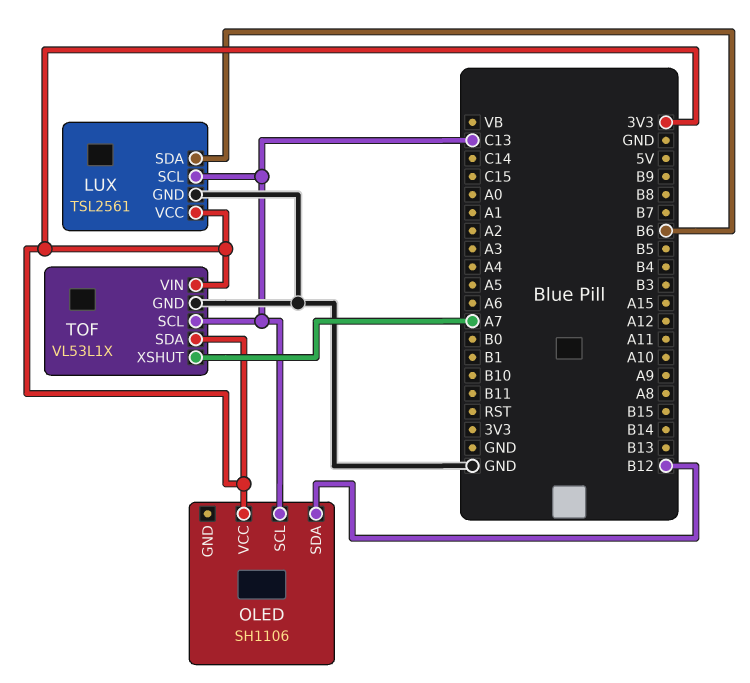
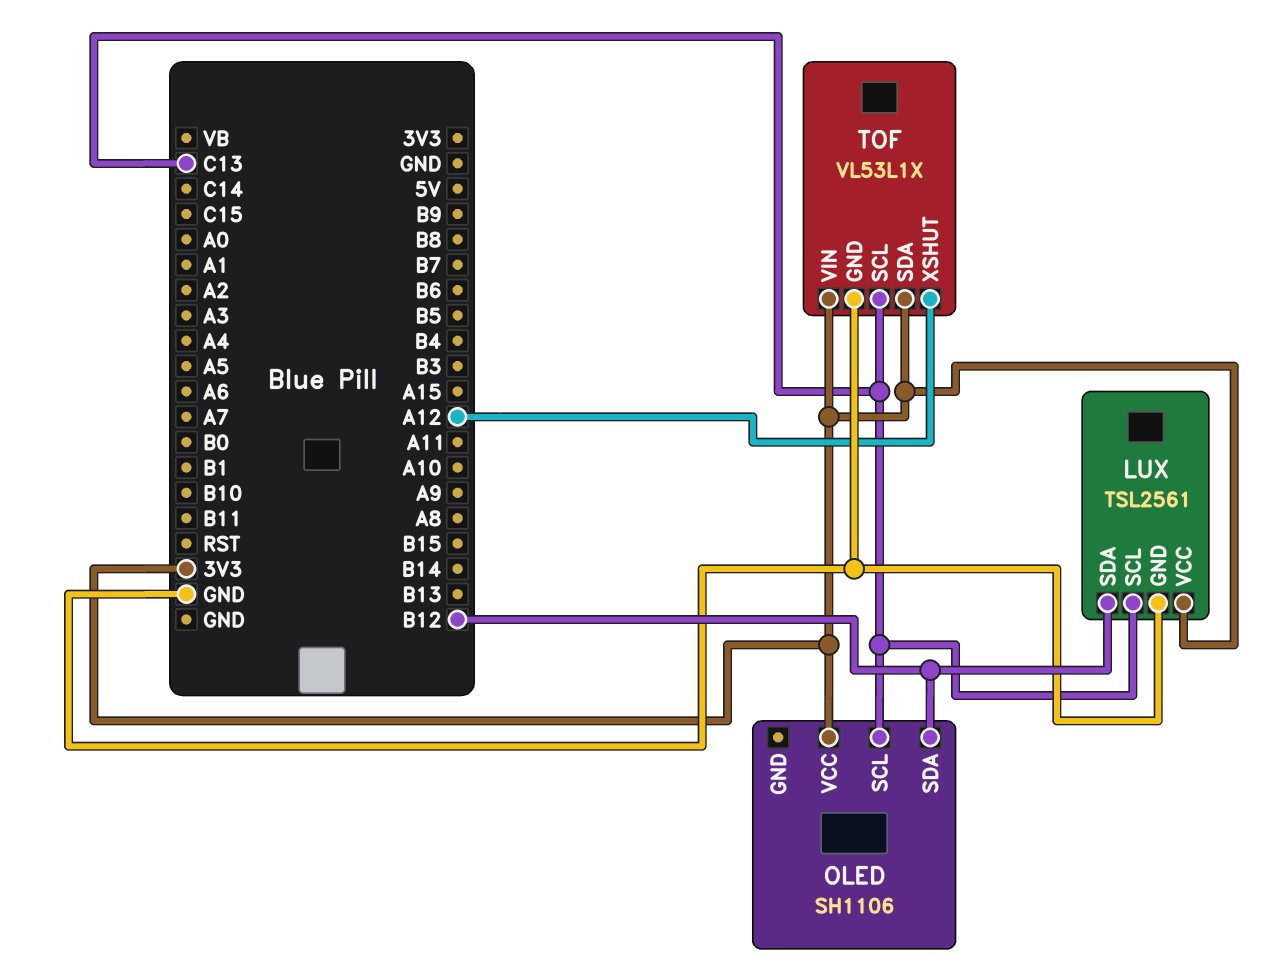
LUX pin SDA: B6 -> B12
TOF pin XSHUT: A7 -> A12

